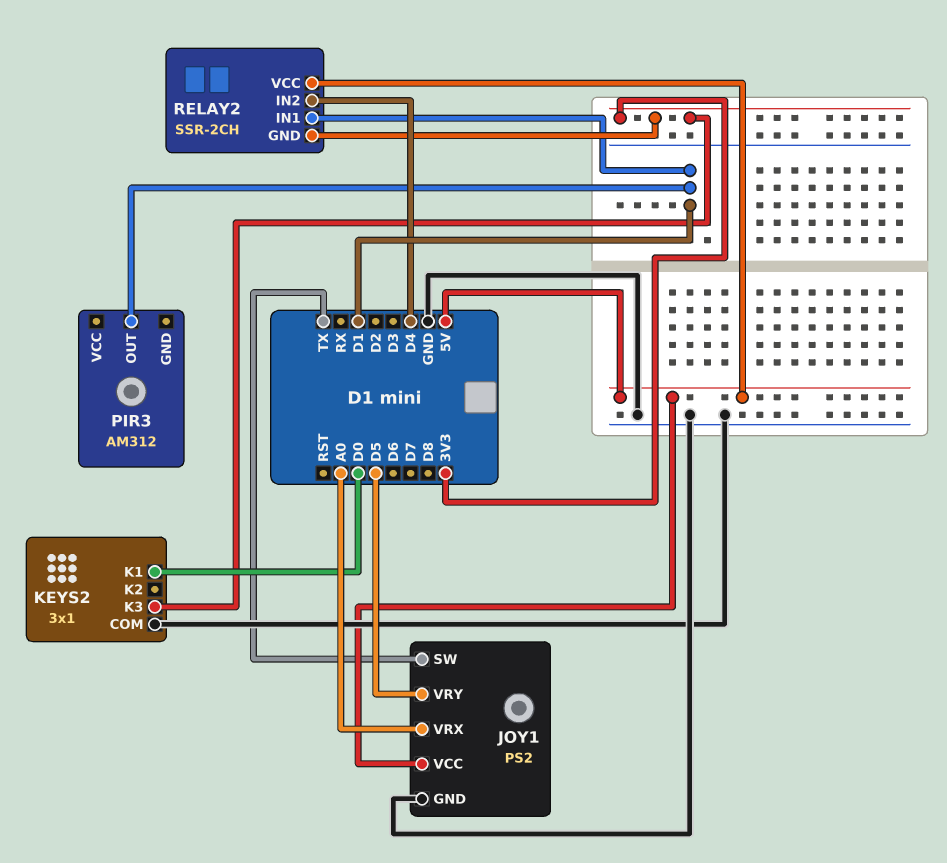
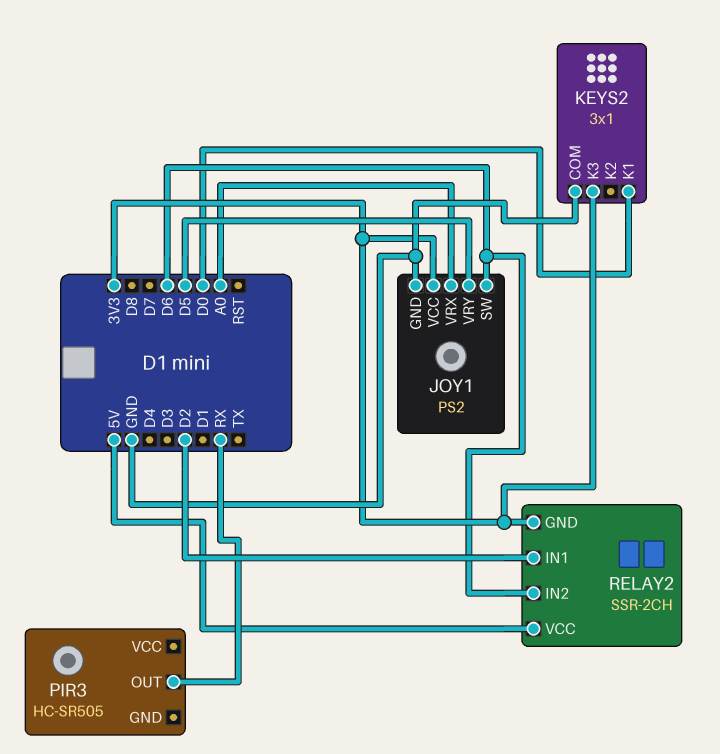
JOY1 pin SW: TX -> D6
JOY1 pin VCC: 5V -> 3V3
PIR3: AM312 -> HC-SR505
PIR3 pin OUT: D1 -> RX
RELAY2 pin IN1: D1 -> D2
RELAY2 pin IN2: D4 -> D6

